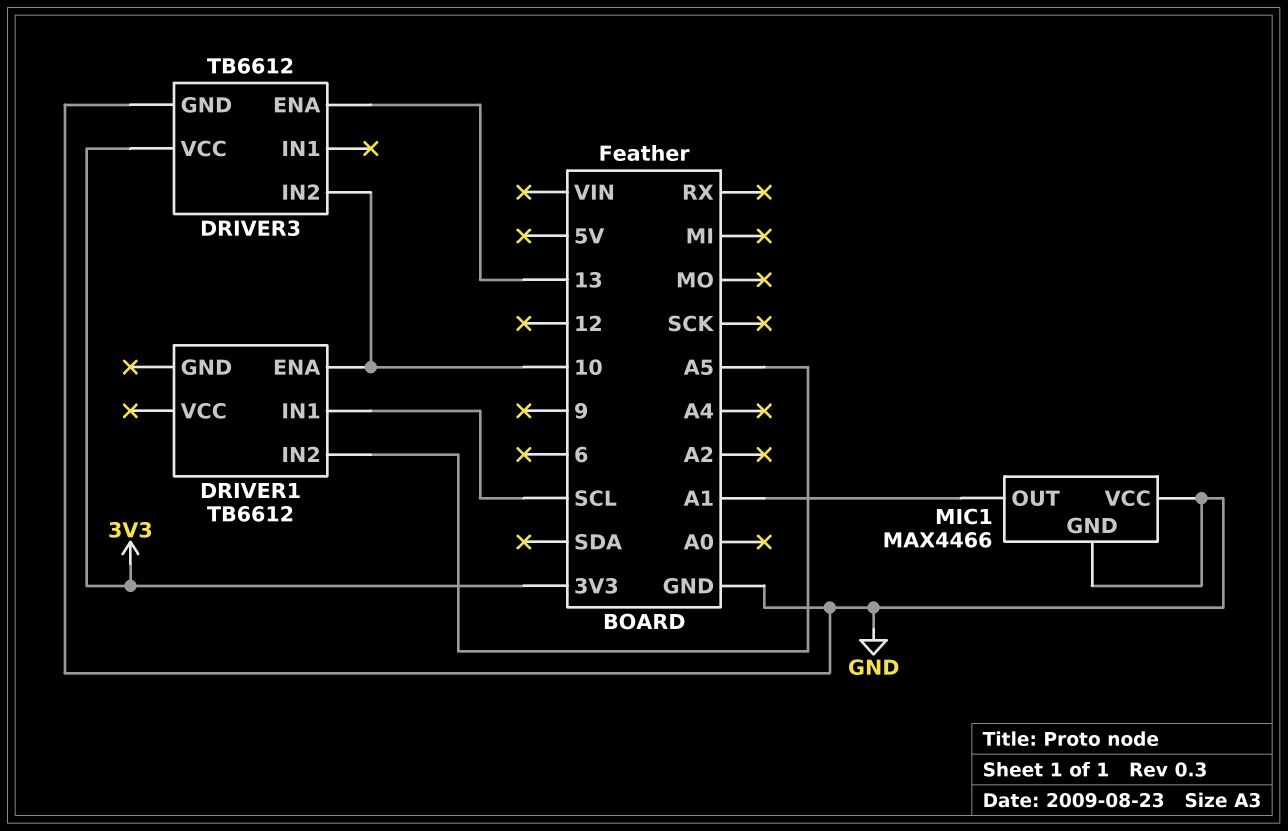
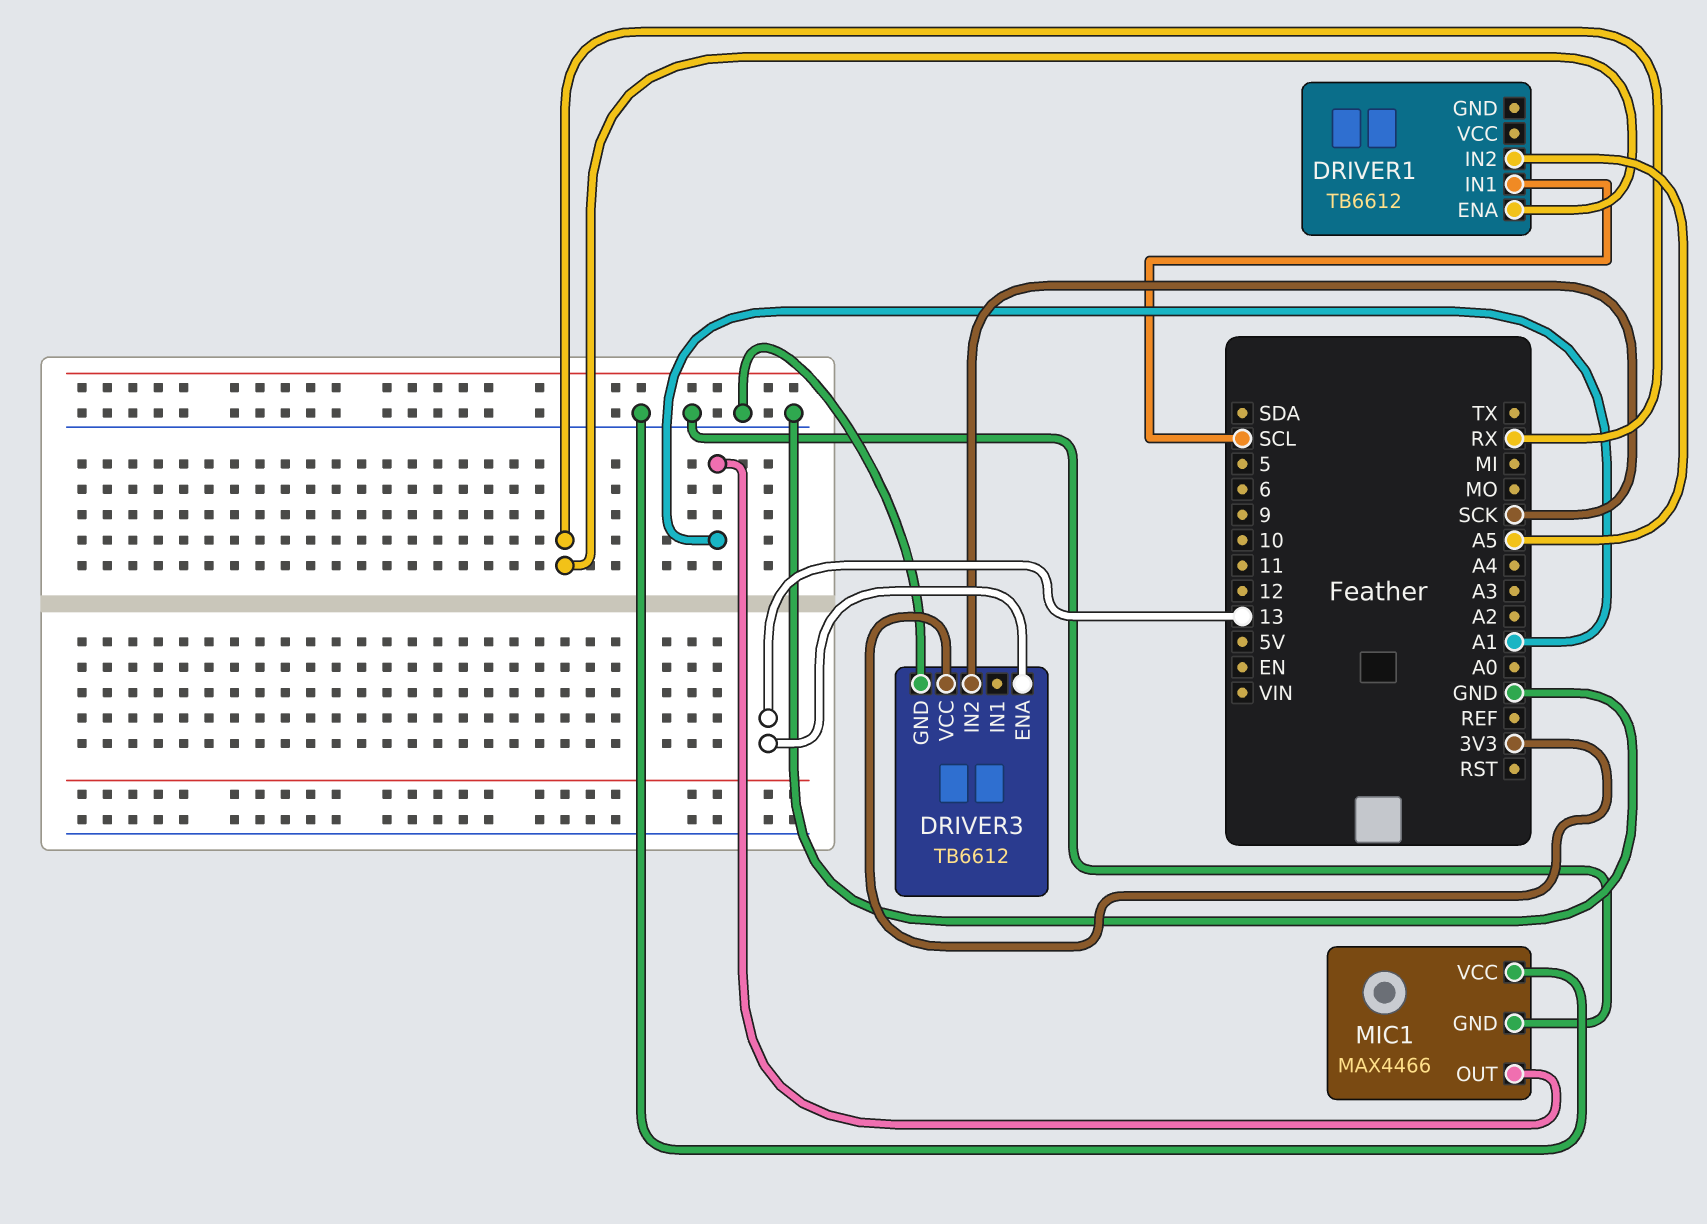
DRIVER1 pin ENA: 10 -> RX
DRIVER3 pin IN2: 10 -> SCK

